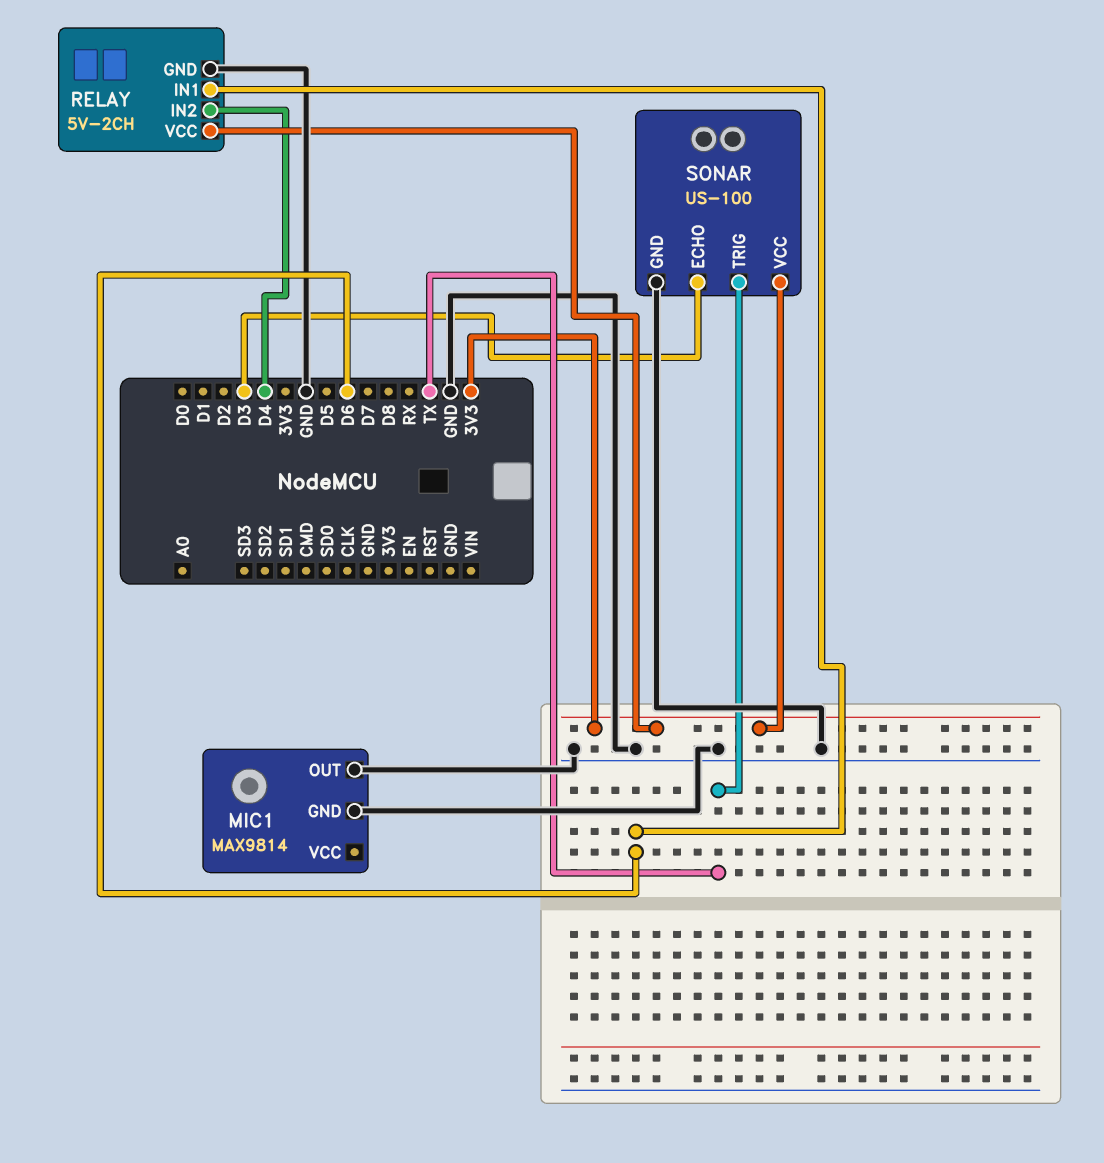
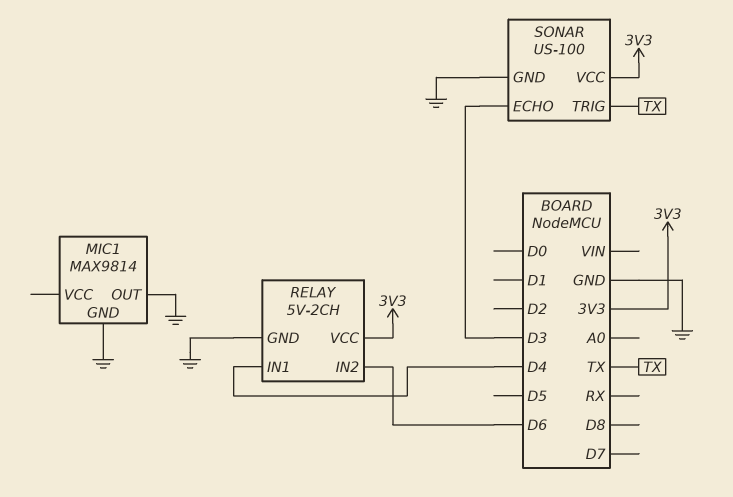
RELAY pin IN1: D6 -> D4
RELAY pin IN2: D4 -> D6

